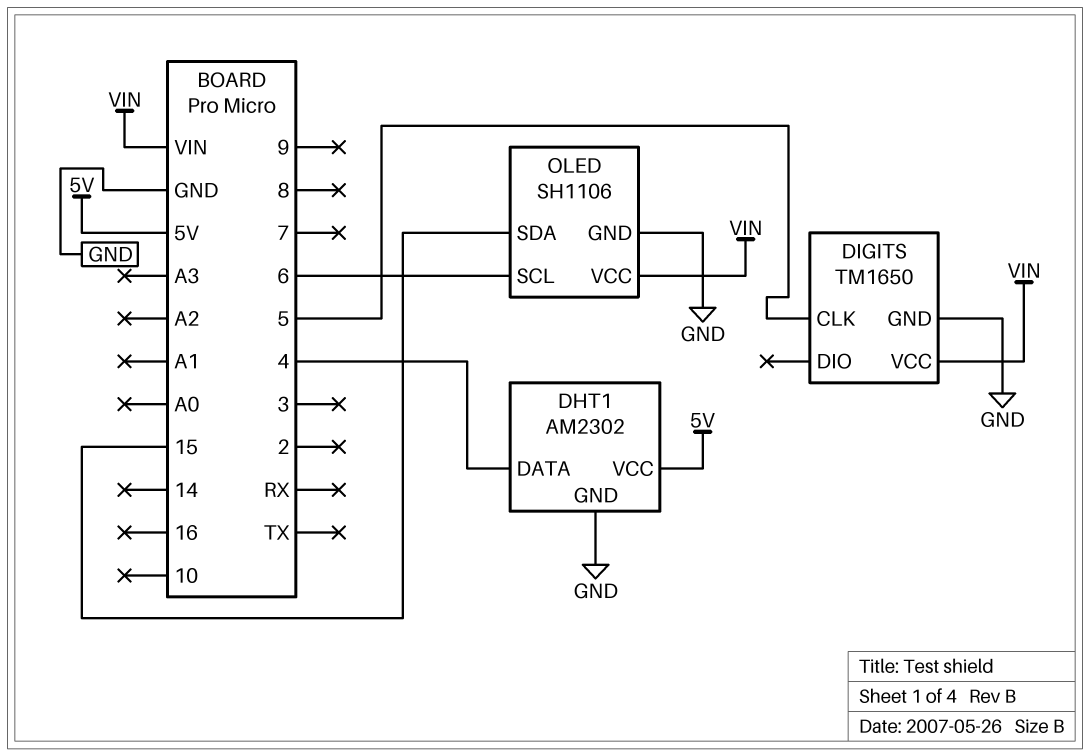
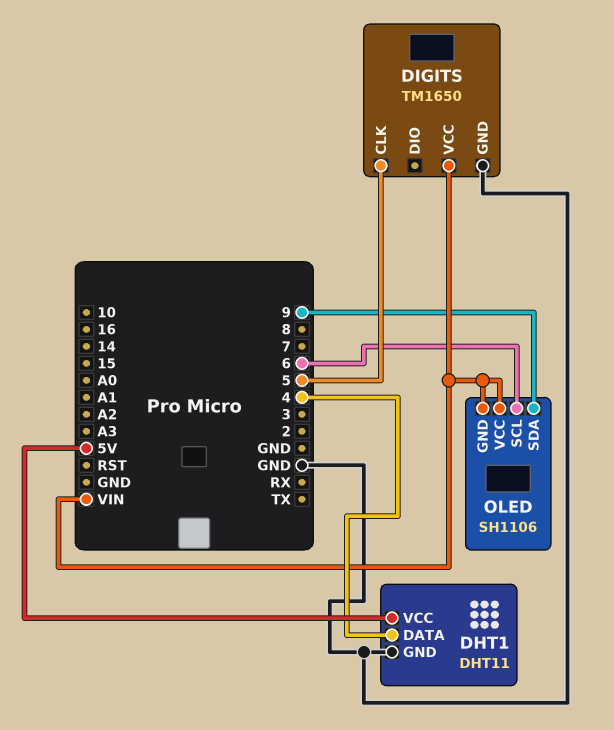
DHT1: AM2302 -> DHT11
OLED pin GND: GND -> VIN
OLED pin SDA: 15 -> 9

